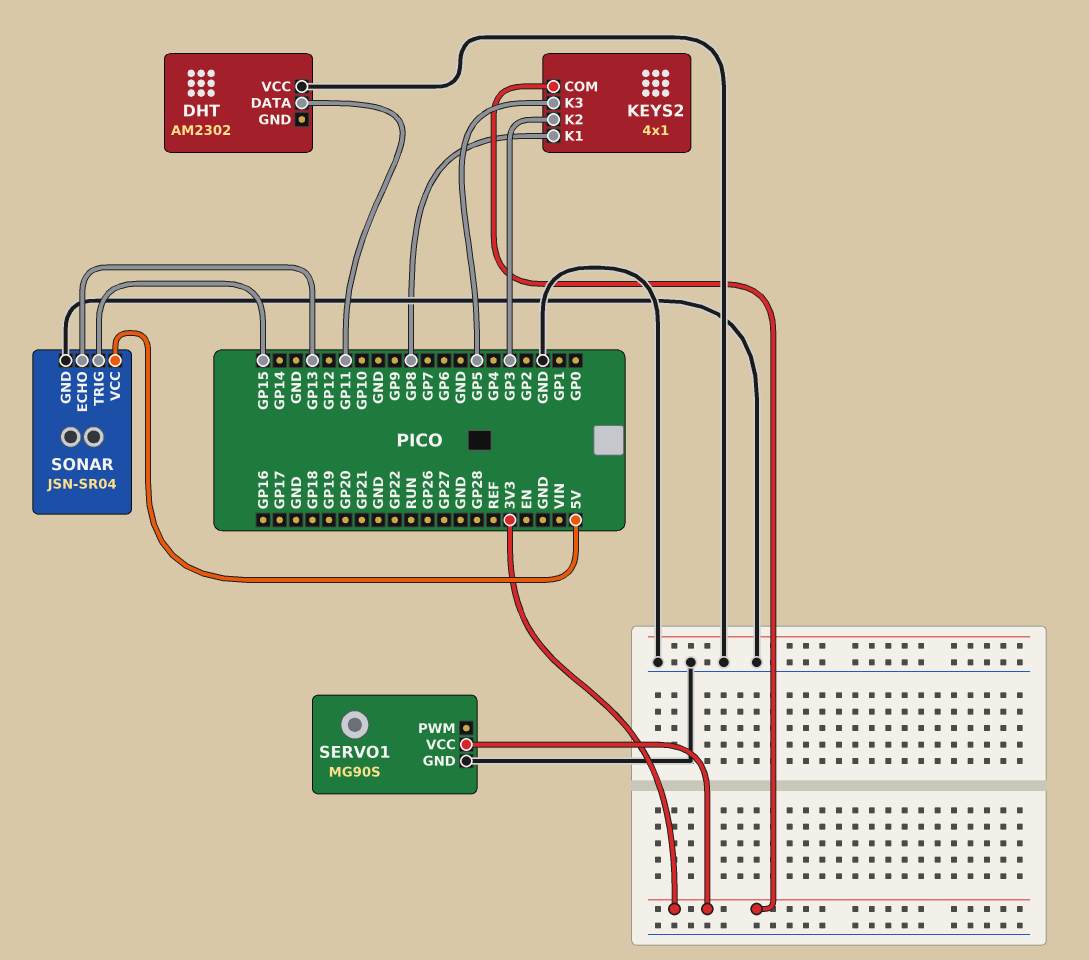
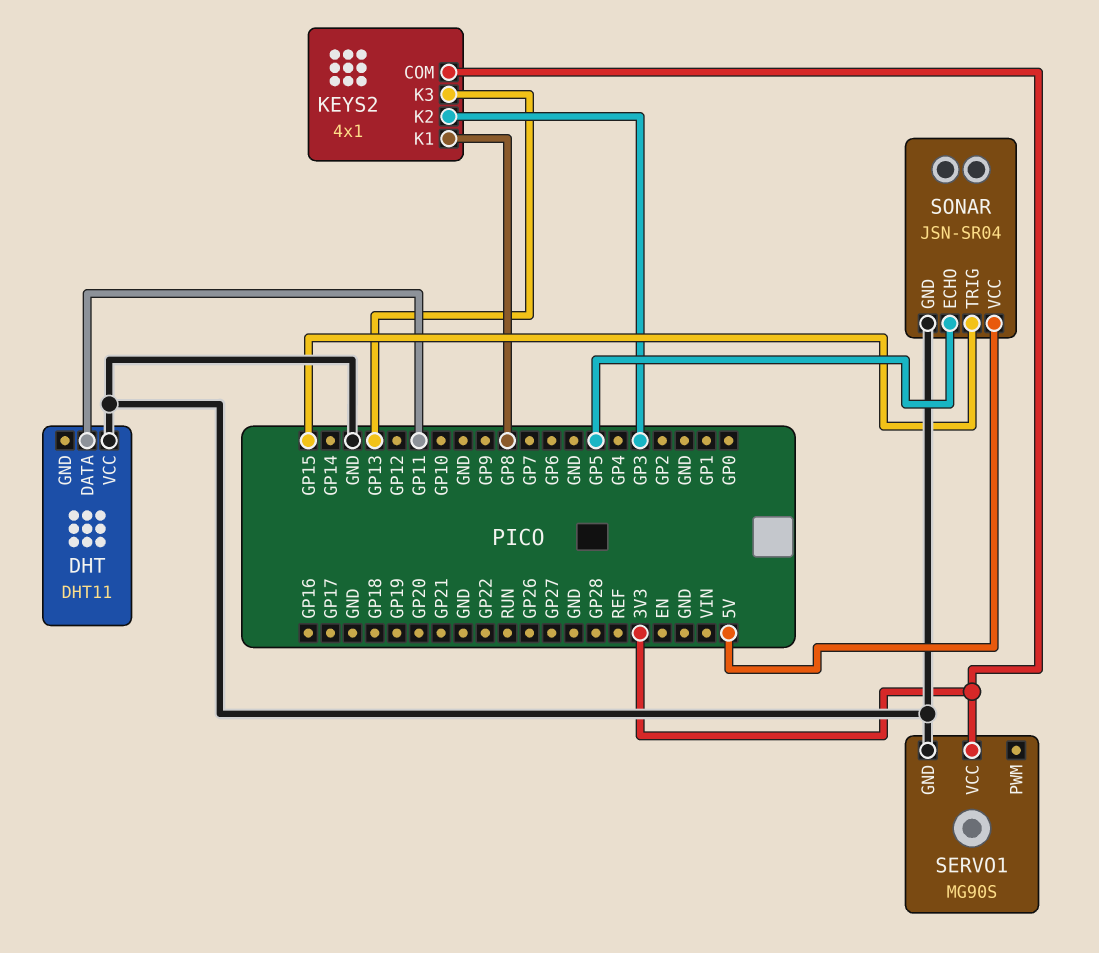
DHT: AM2302 -> DHT11
KEYS2 pin K3: GP5 -> GP13
SONAR pin ECHO: GP13 -> GP5

